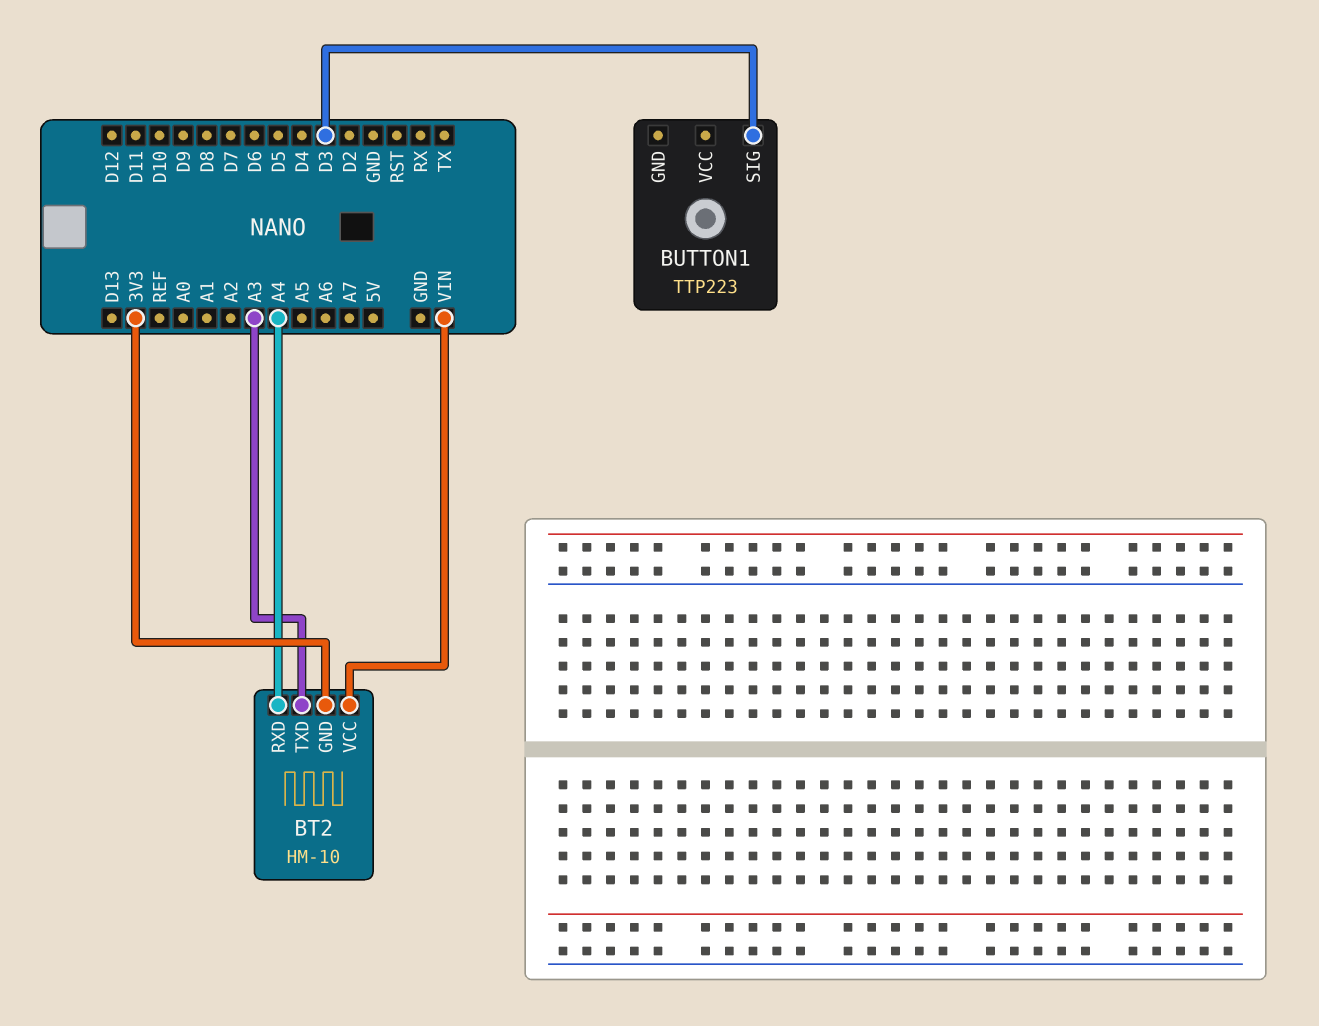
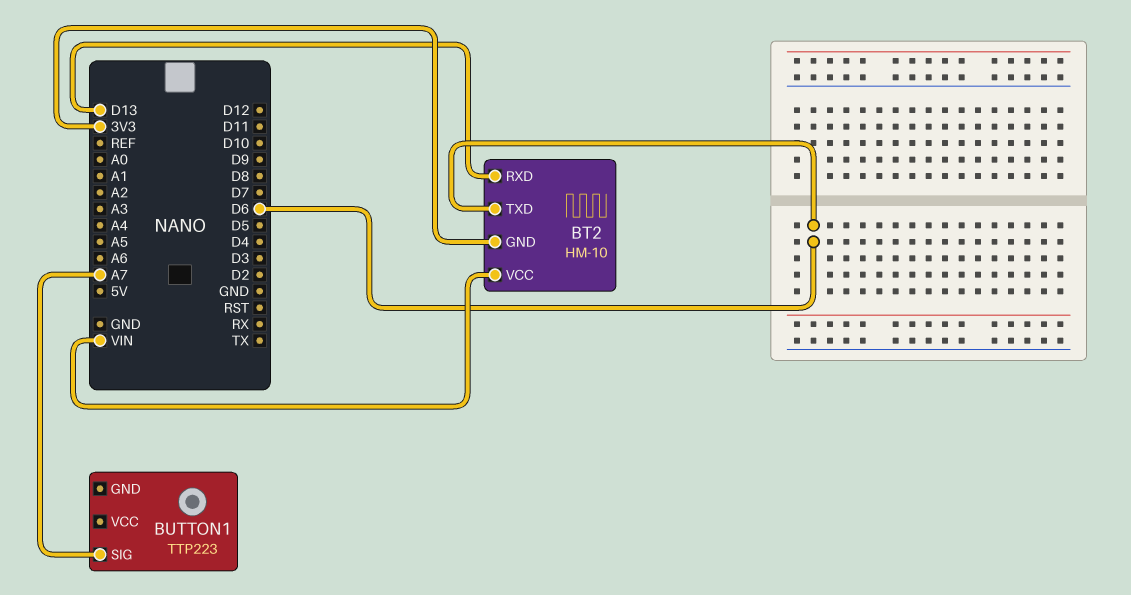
BT2 pin RXD: A4 -> D13
BT2 pin TXD: A3 -> D6
BUTTON1 pin SIG: D3 -> A7

